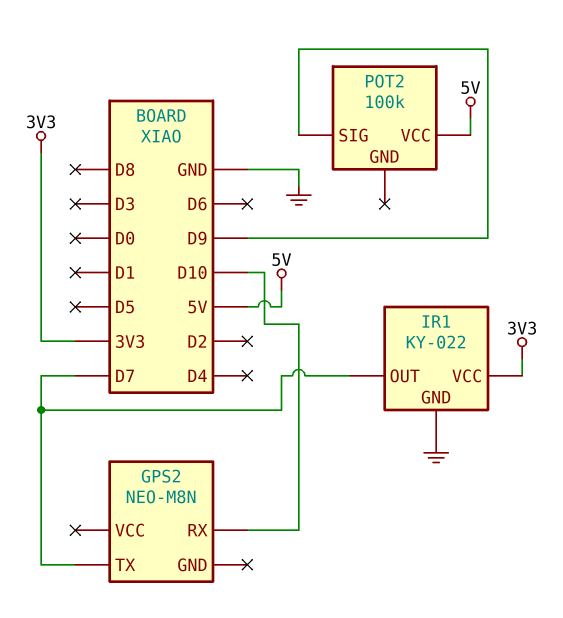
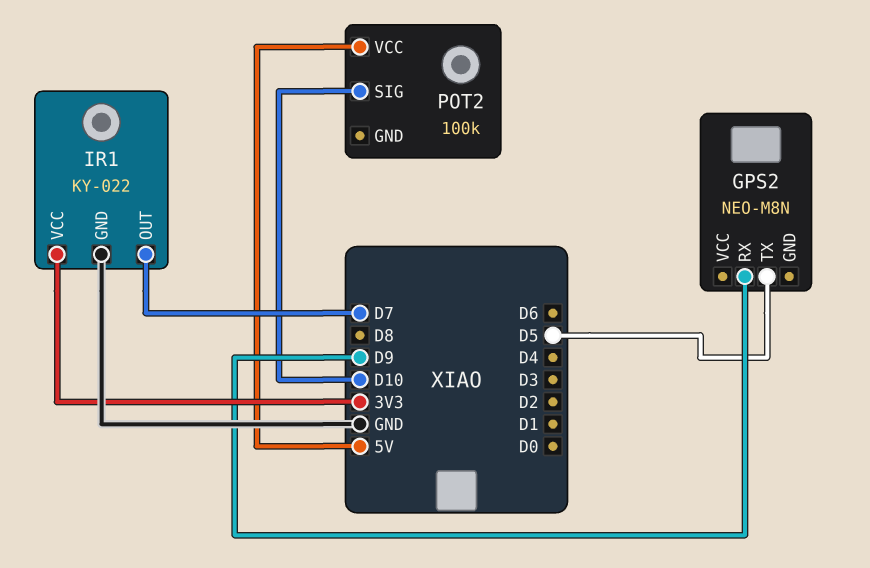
GPS2 pin RX: D10 -> D9
GPS2 pin TX: D7 -> D5
POT2 pin SIG: D9 -> D10

